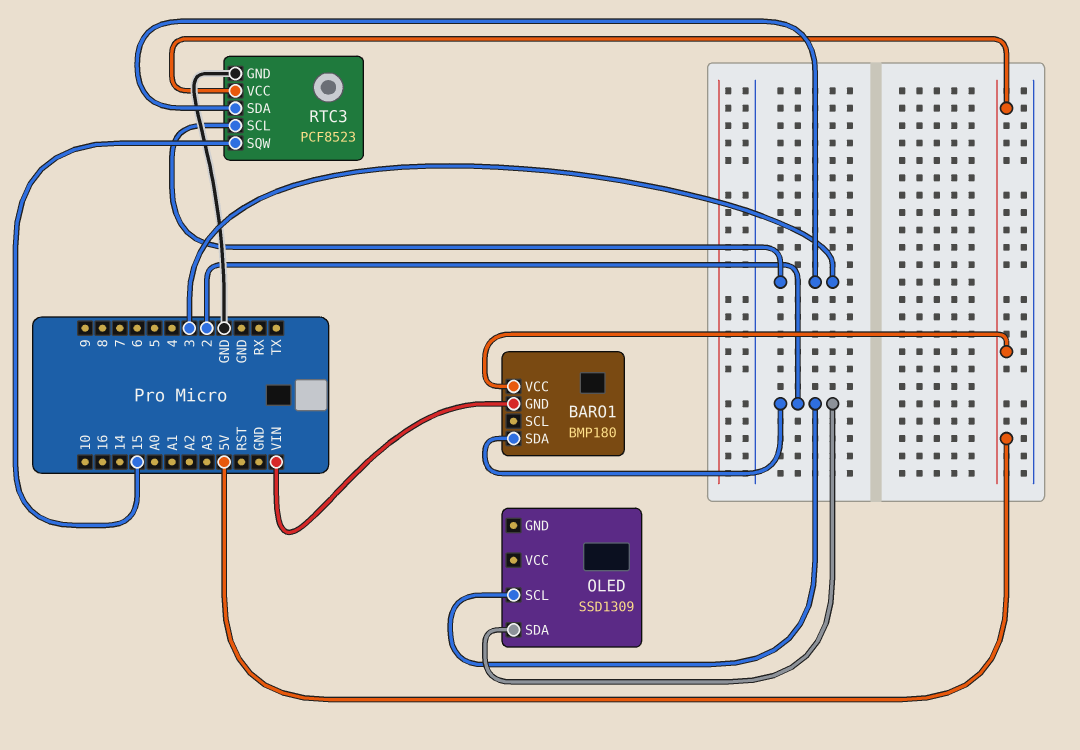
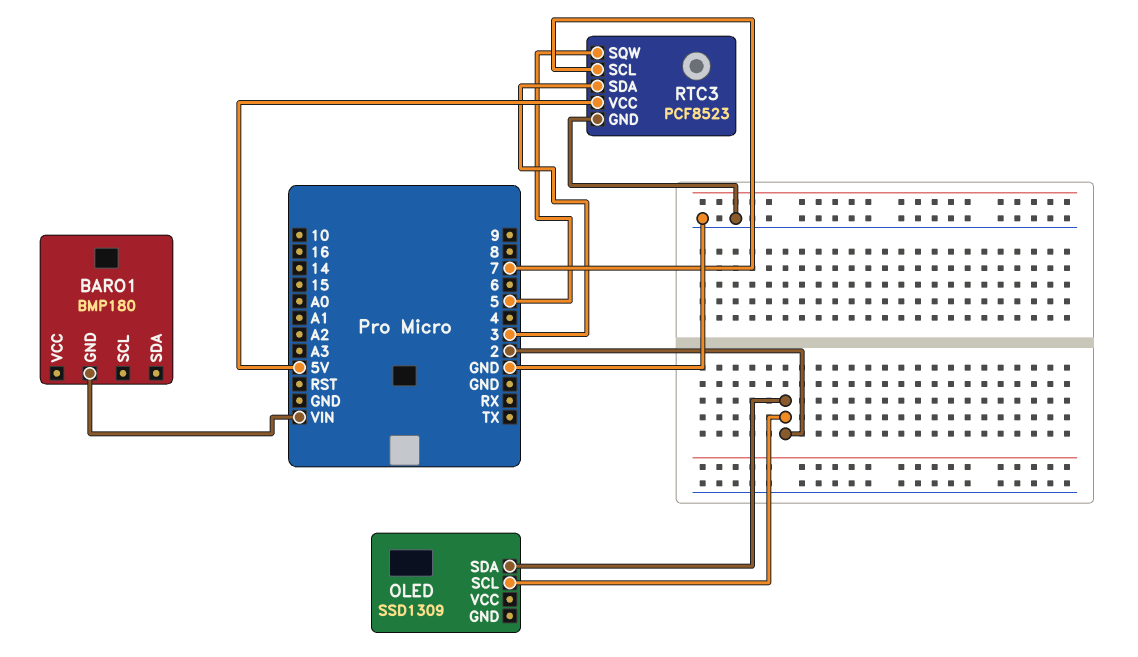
BARO1 pin SDA: 2 -> none
BARO1 pin VCC: 5V -> none
RTC3 pin SCL: 3 -> 7
RTC3 pin SQW: 15 -> 5

